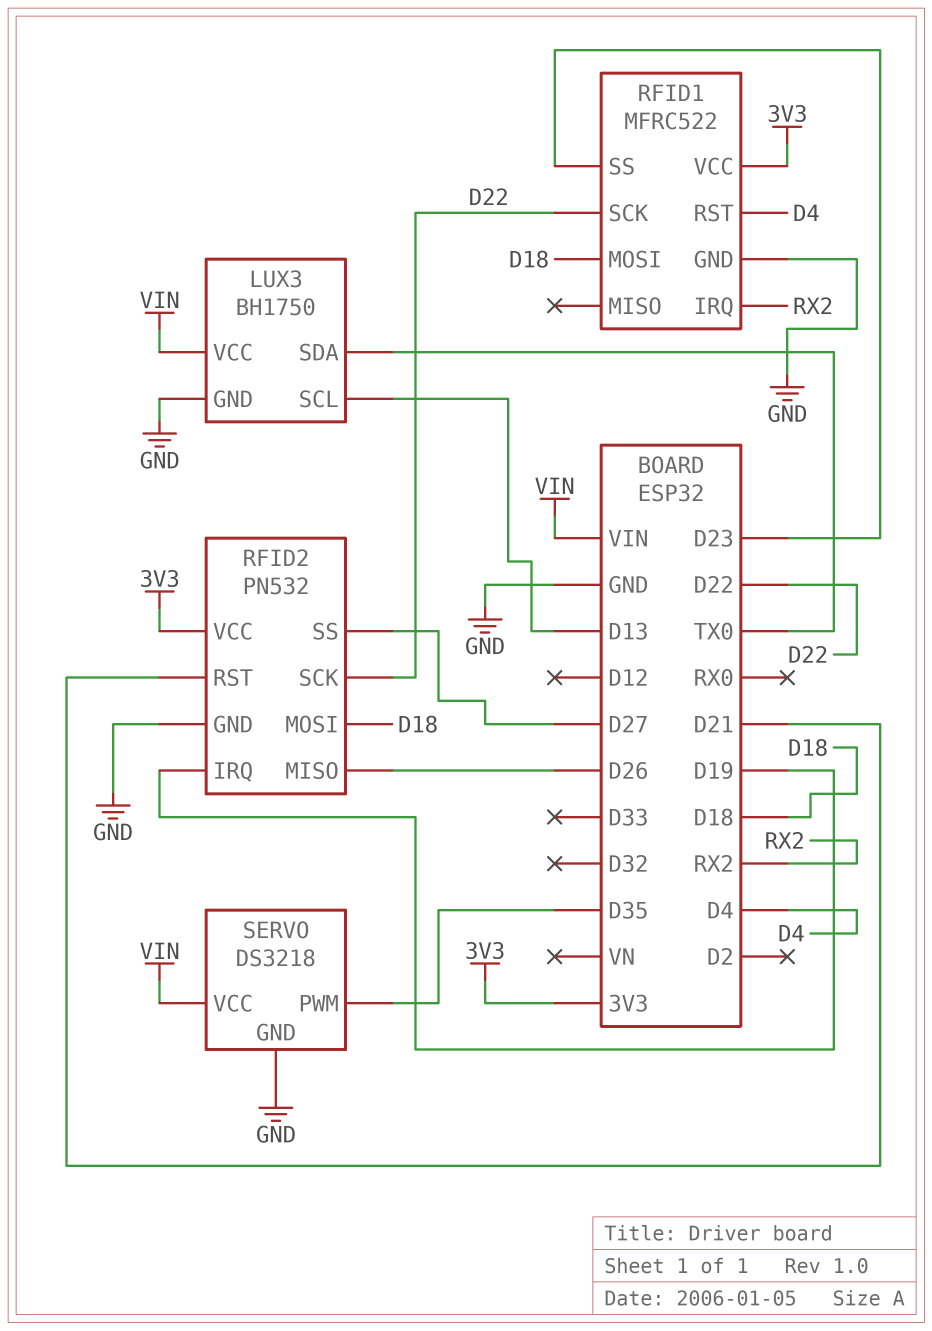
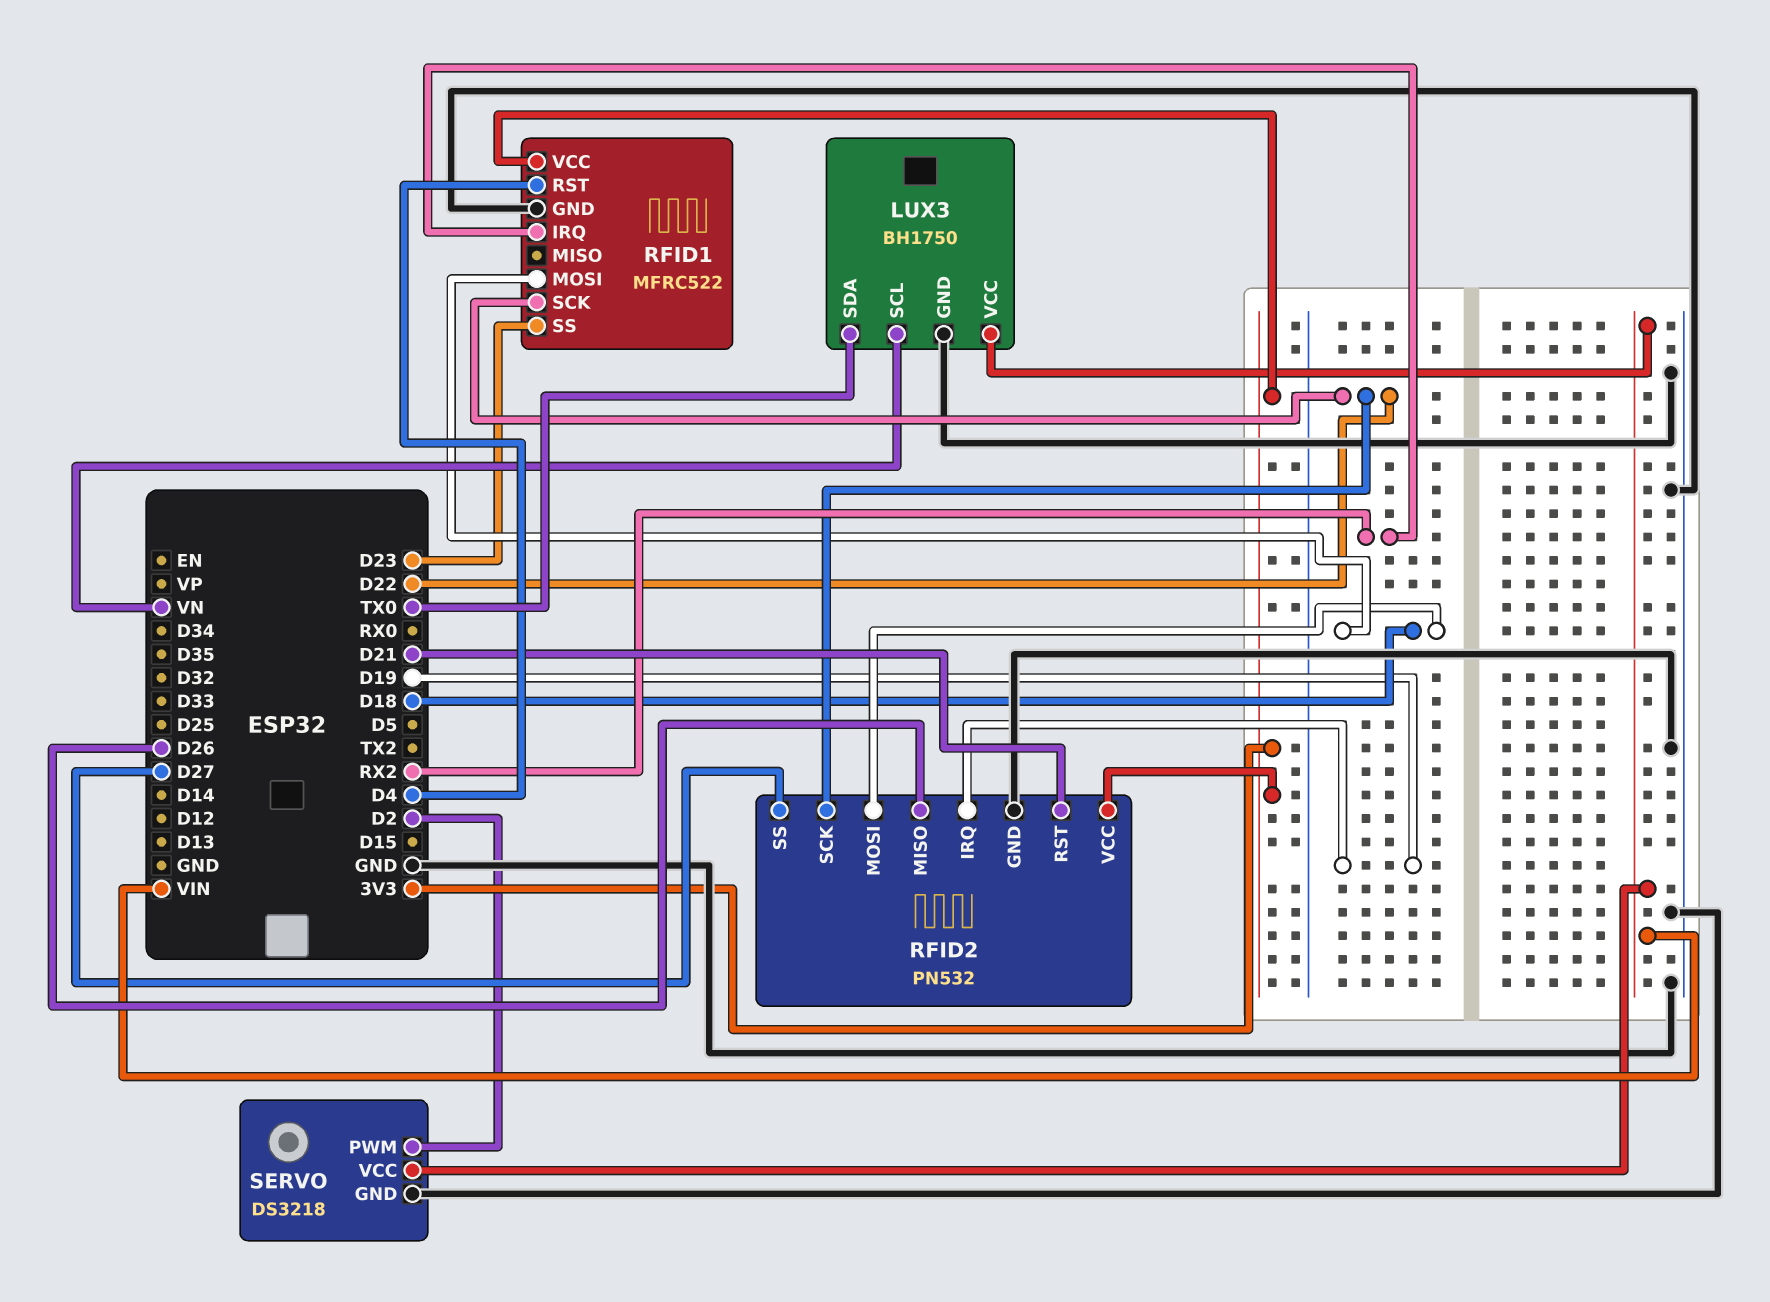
LUX3 pin SCL: D13 -> VN
SERVO pin PWM: D35 -> D2

